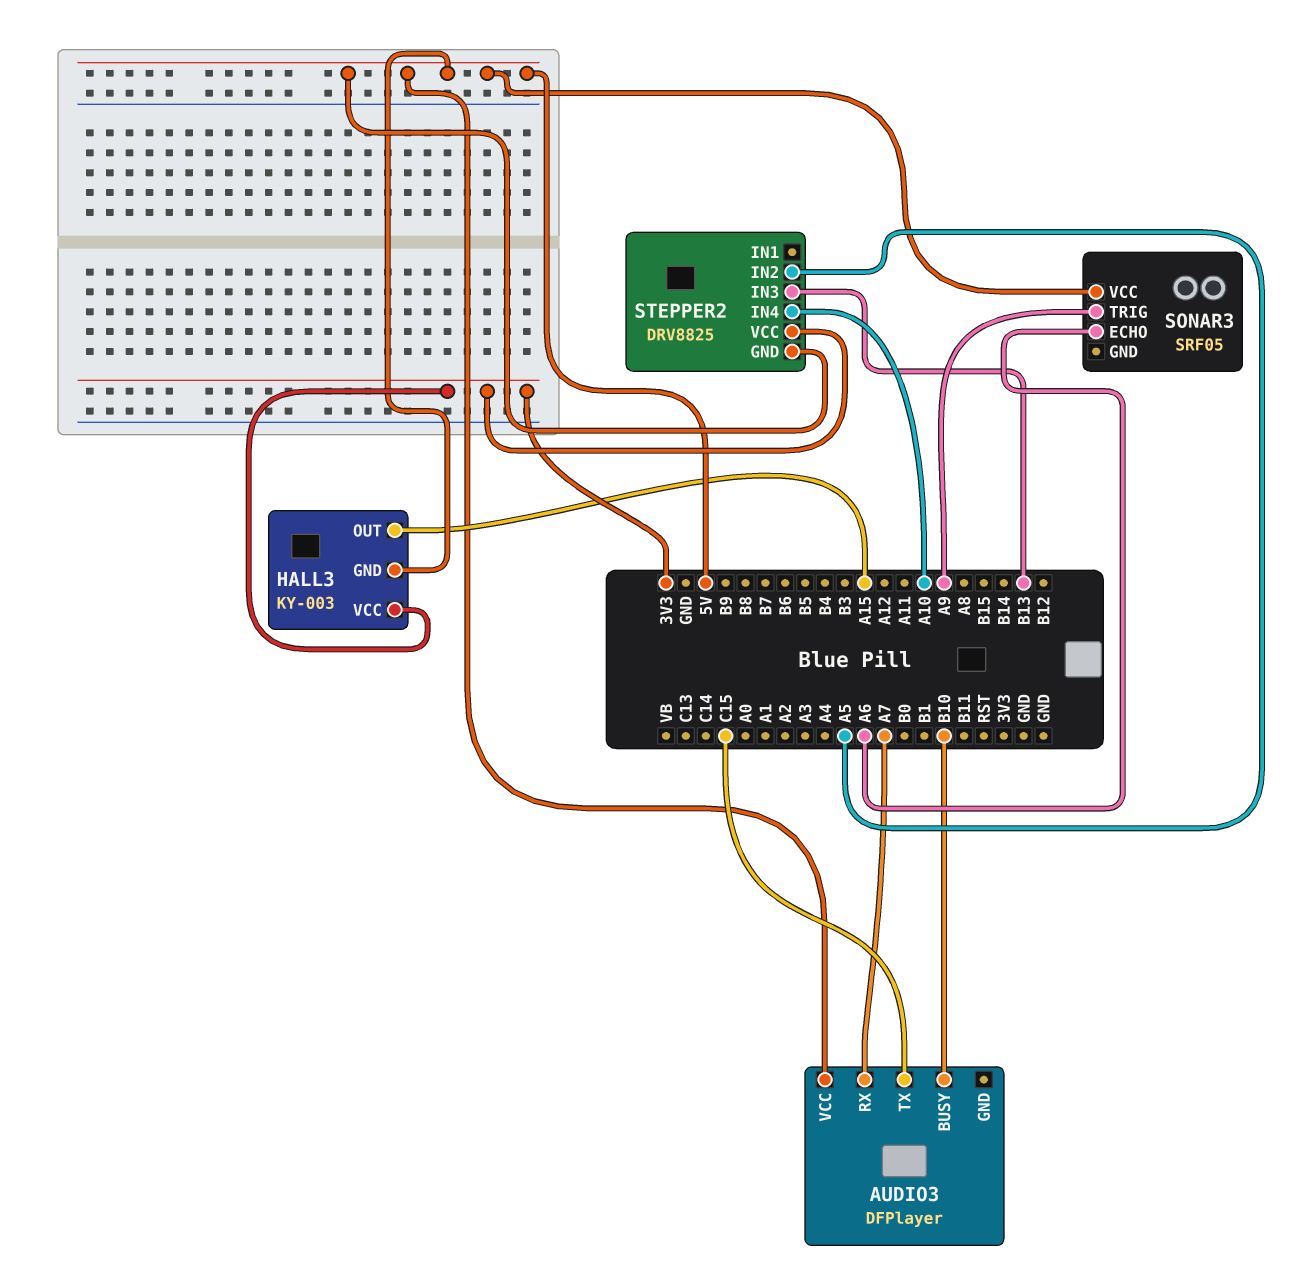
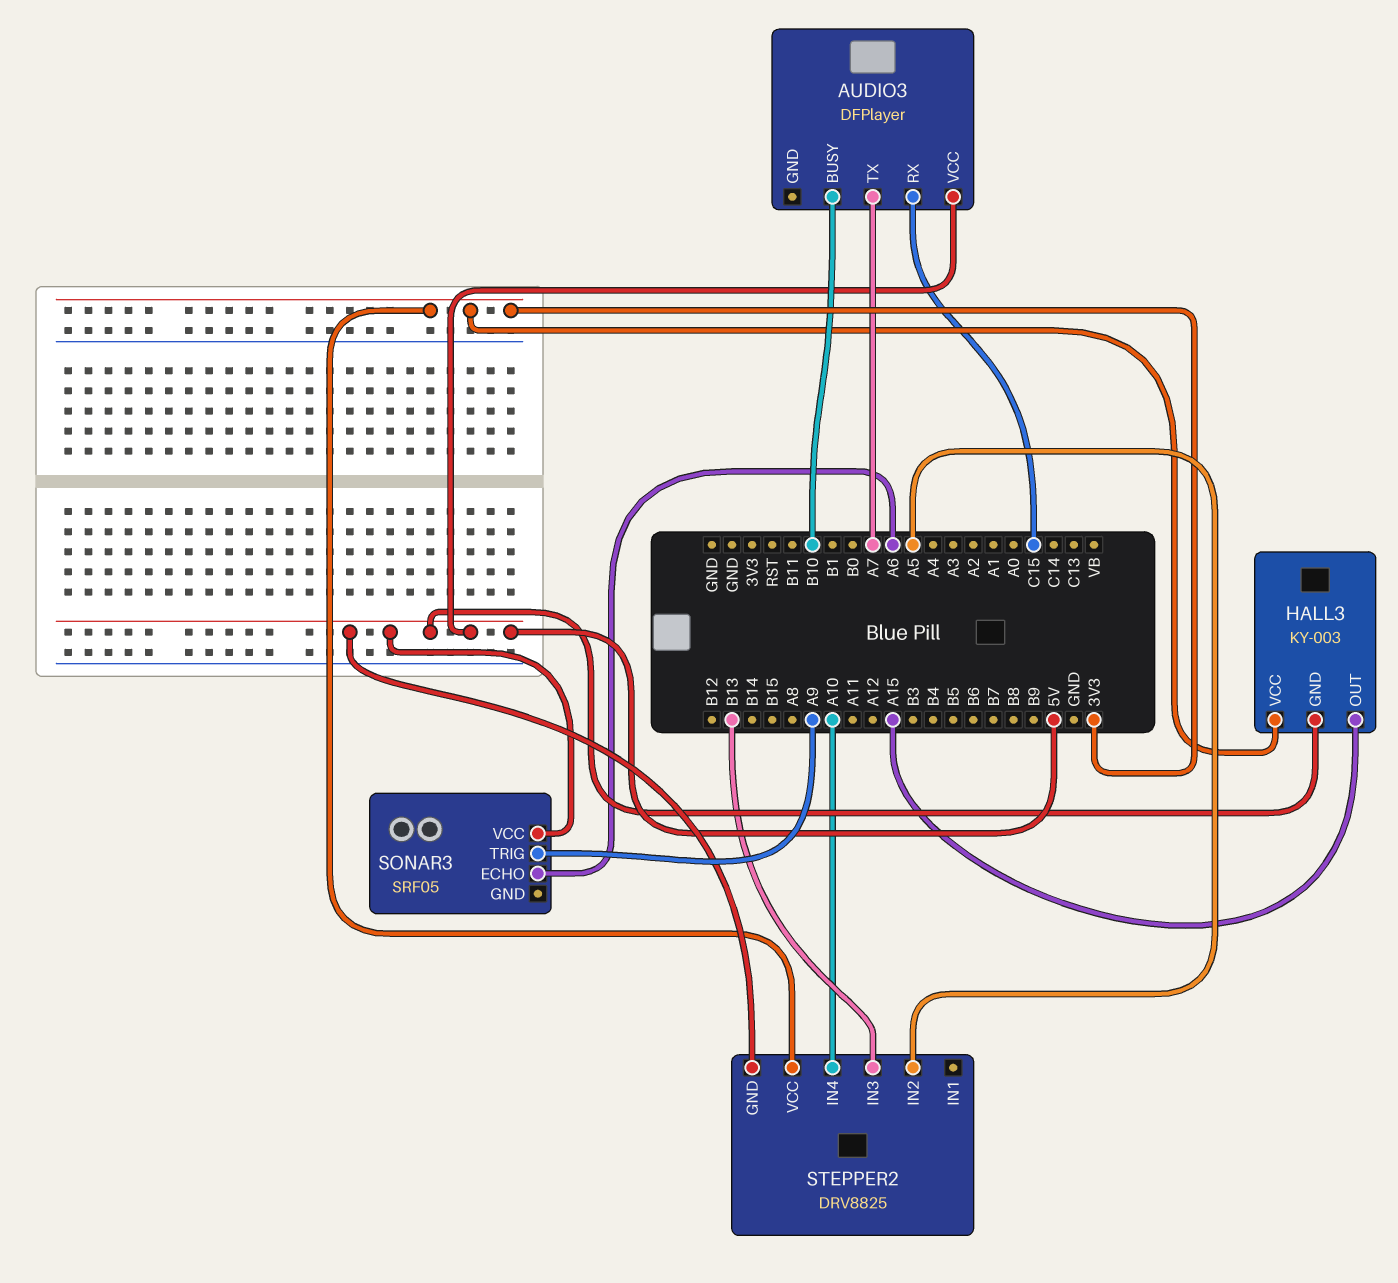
AUDIO3 pin RX: A7 -> C15
AUDIO3 pin TX: C15 -> A7

